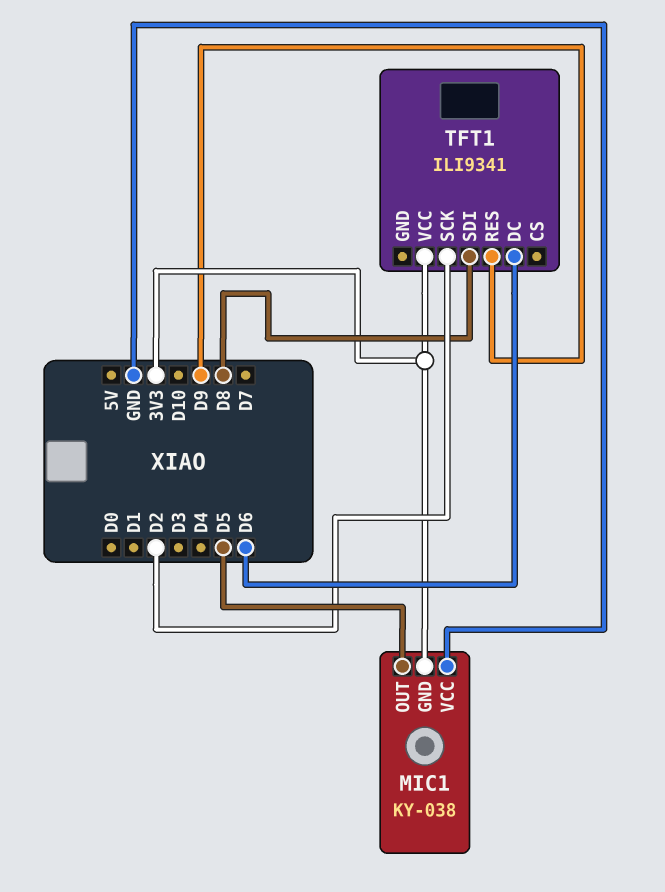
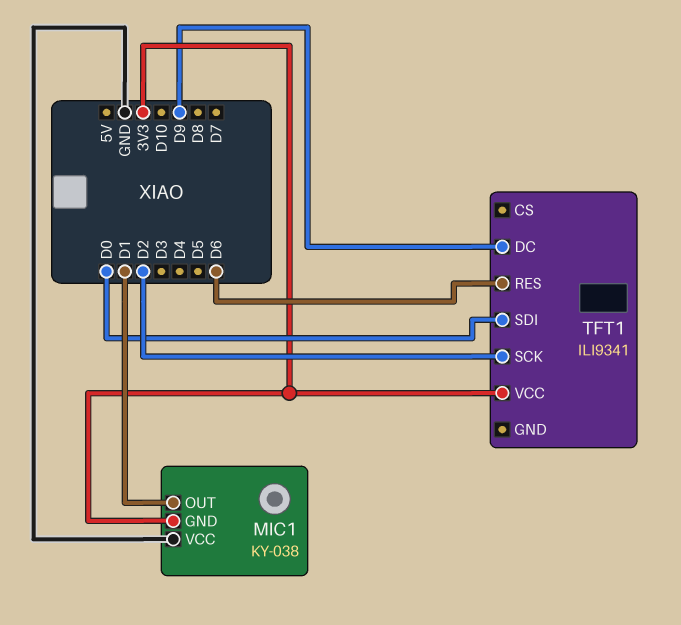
MIC1 pin OUT: D5 -> D1
TFT1 pin DC: D6 -> D9
TFT1 pin RES: D9 -> D6
TFT1 pin SDI: D8 -> D0

